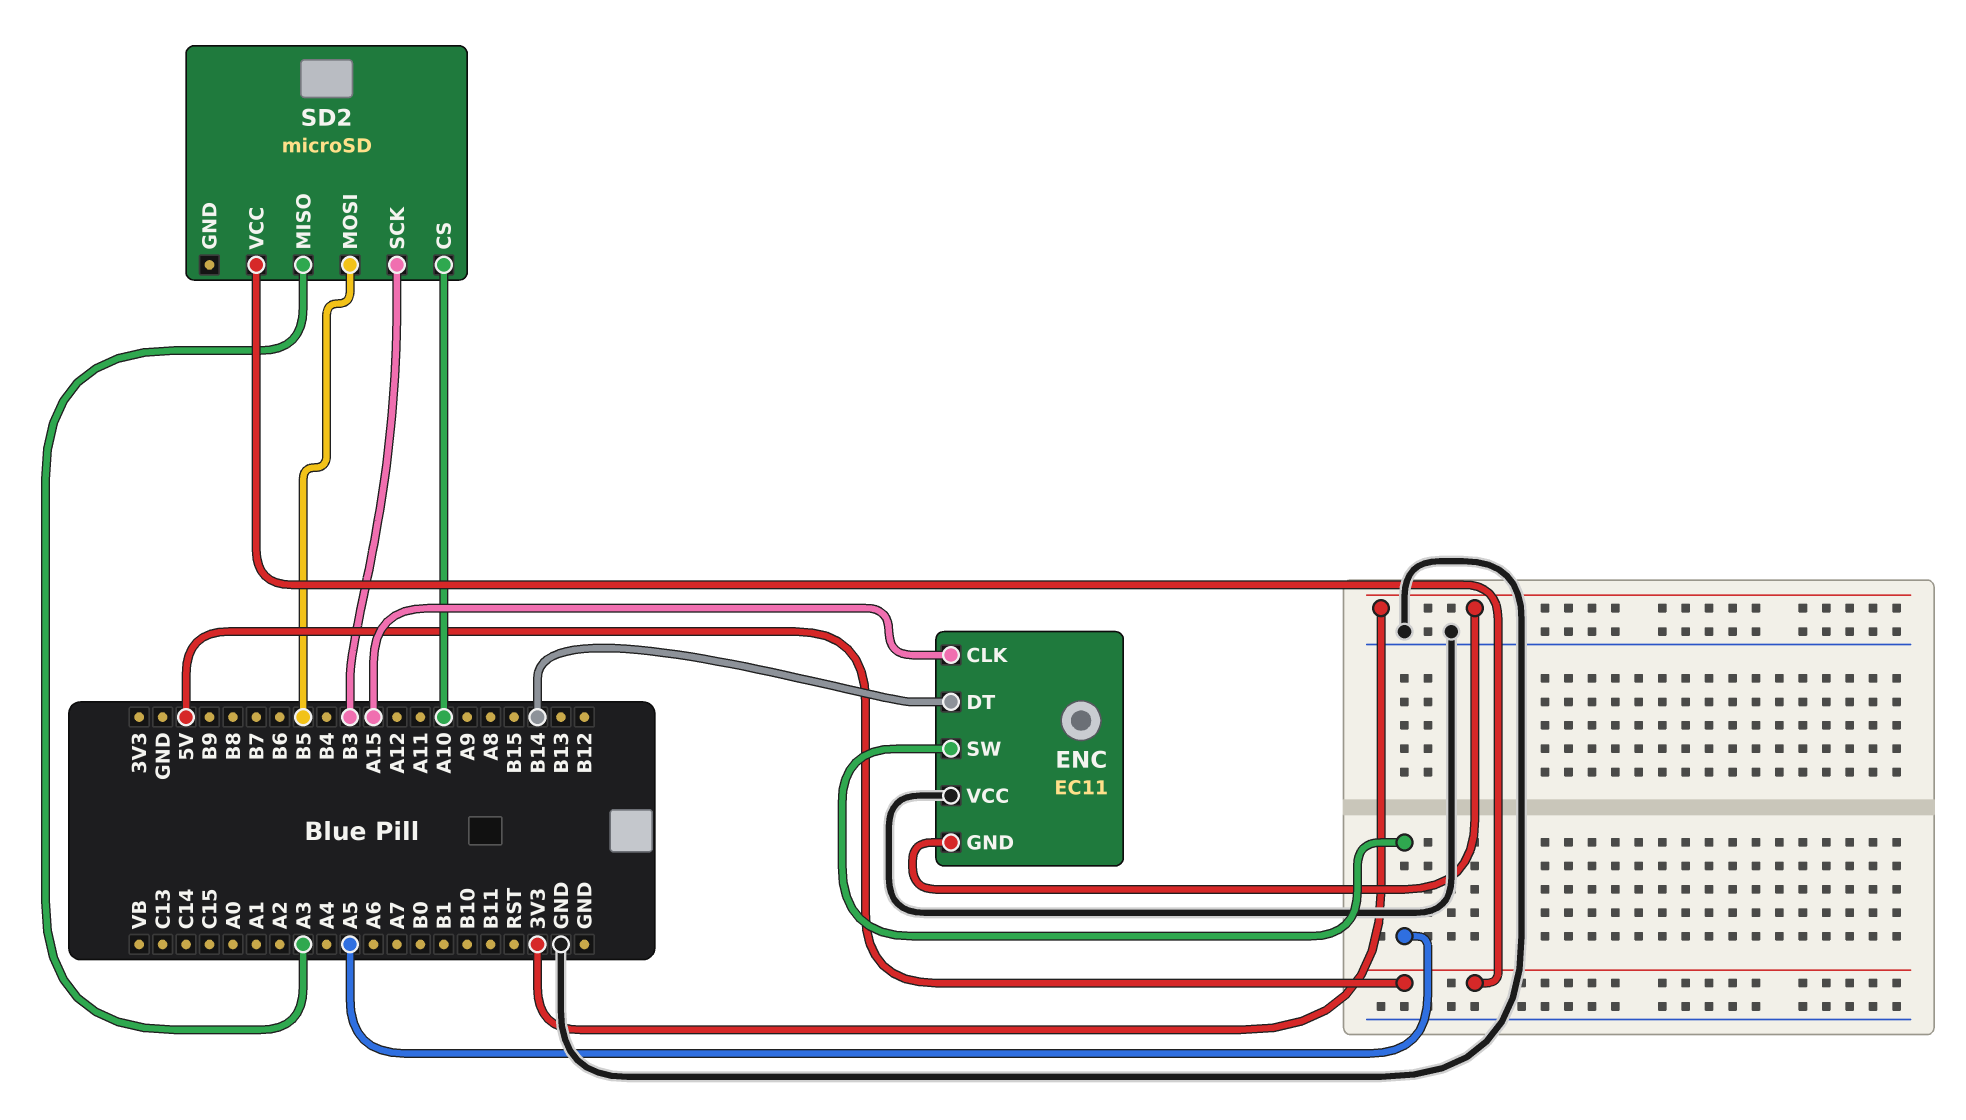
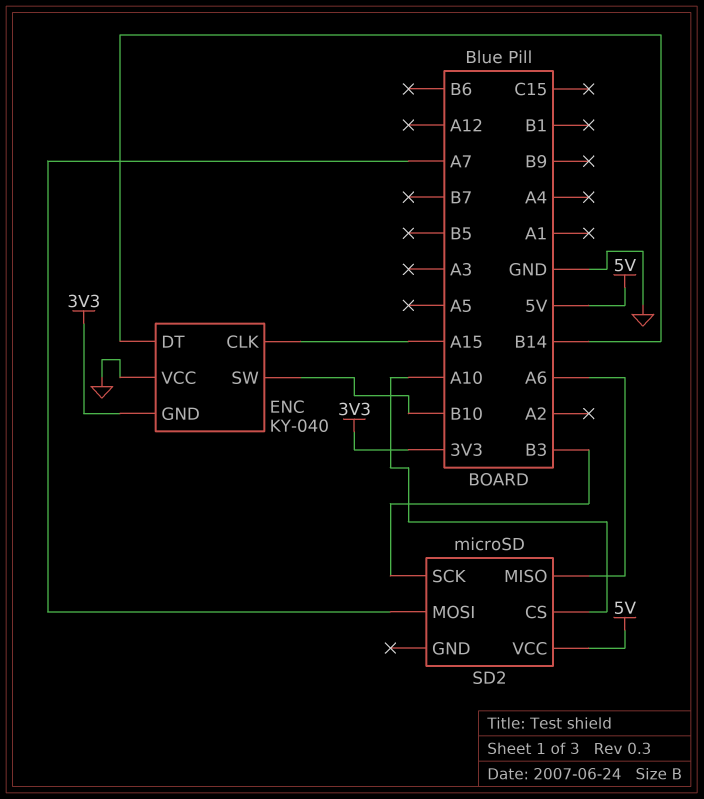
ENC: EC11 -> KY-040
ENC pin SW: A5 -> B10
SD2 pin MISO: A3 -> A6
SD2 pin MOSI: B5 -> A7

